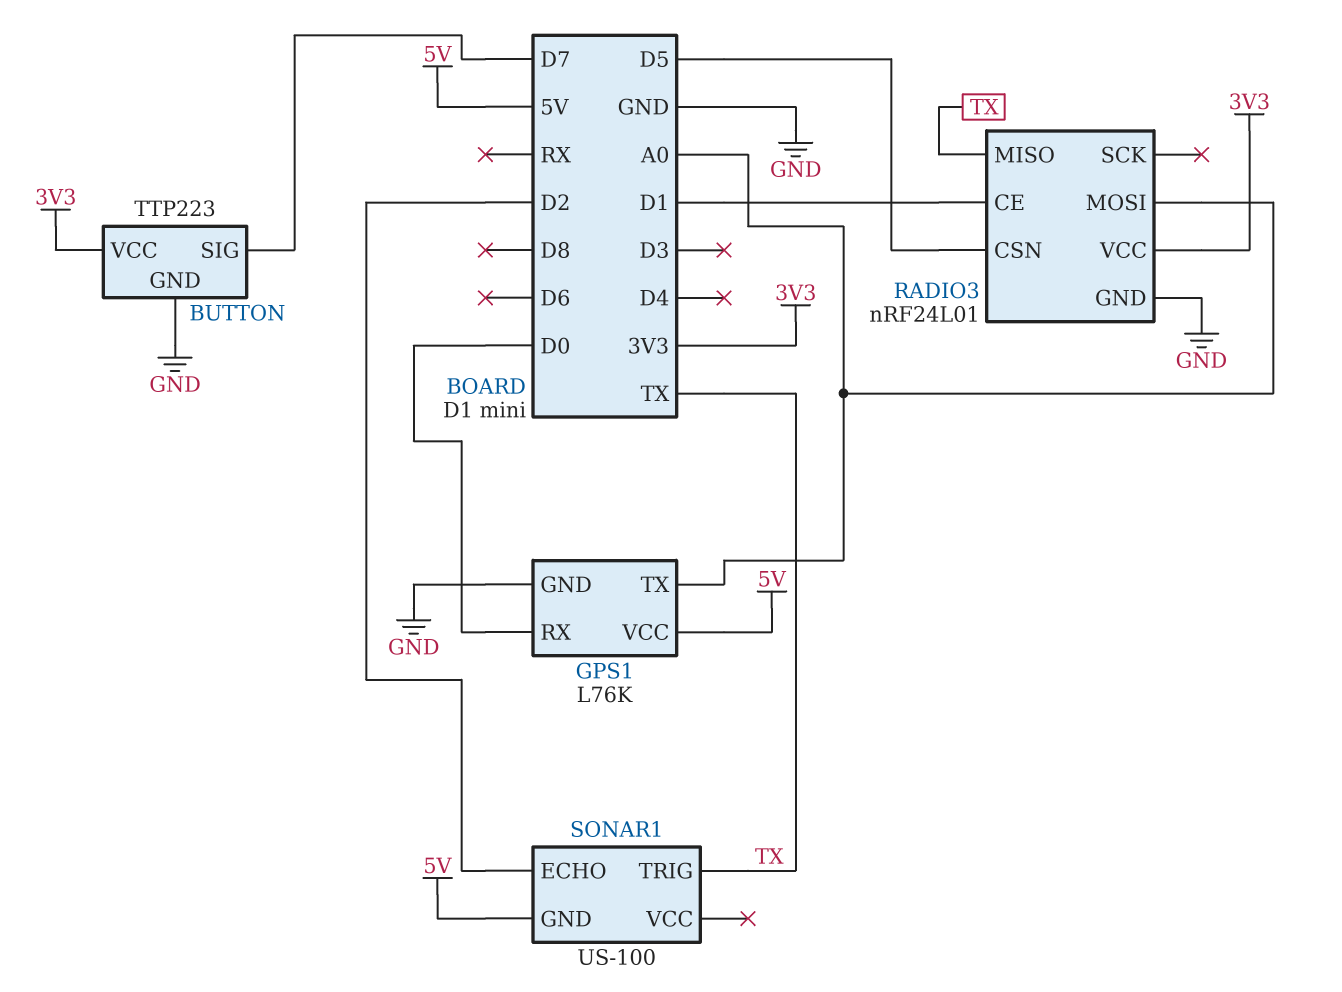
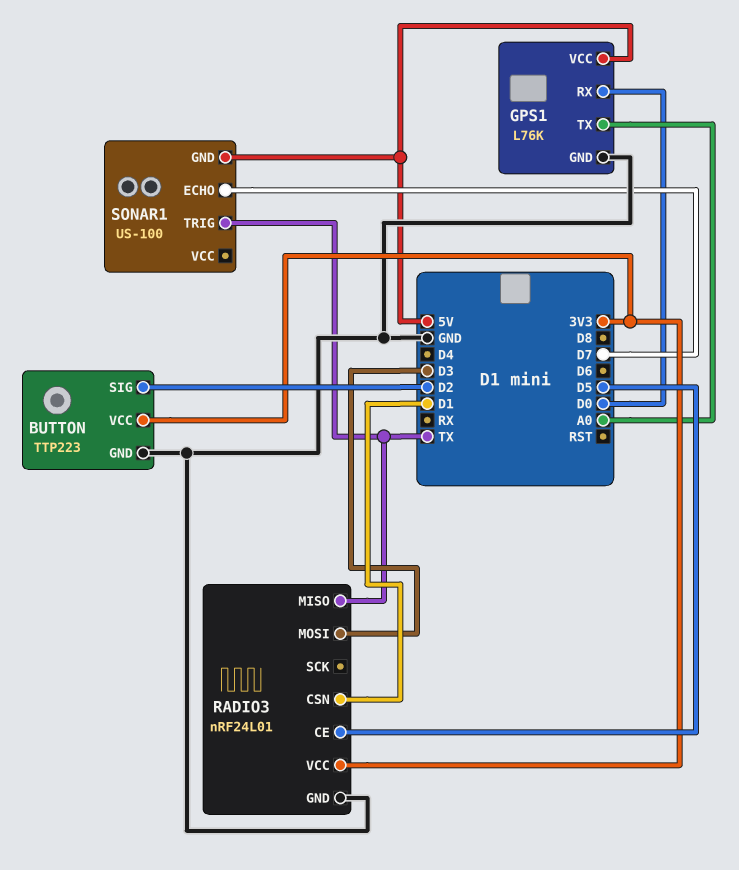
BUTTON pin SIG: D7 -> D2
RADIO3 pin CE: D1 -> D5
RADIO3 pin CSN: D5 -> D1
RADIO3 pin MOSI: A0 -> D3
SONAR1 pin ECHO: D2 -> D7

